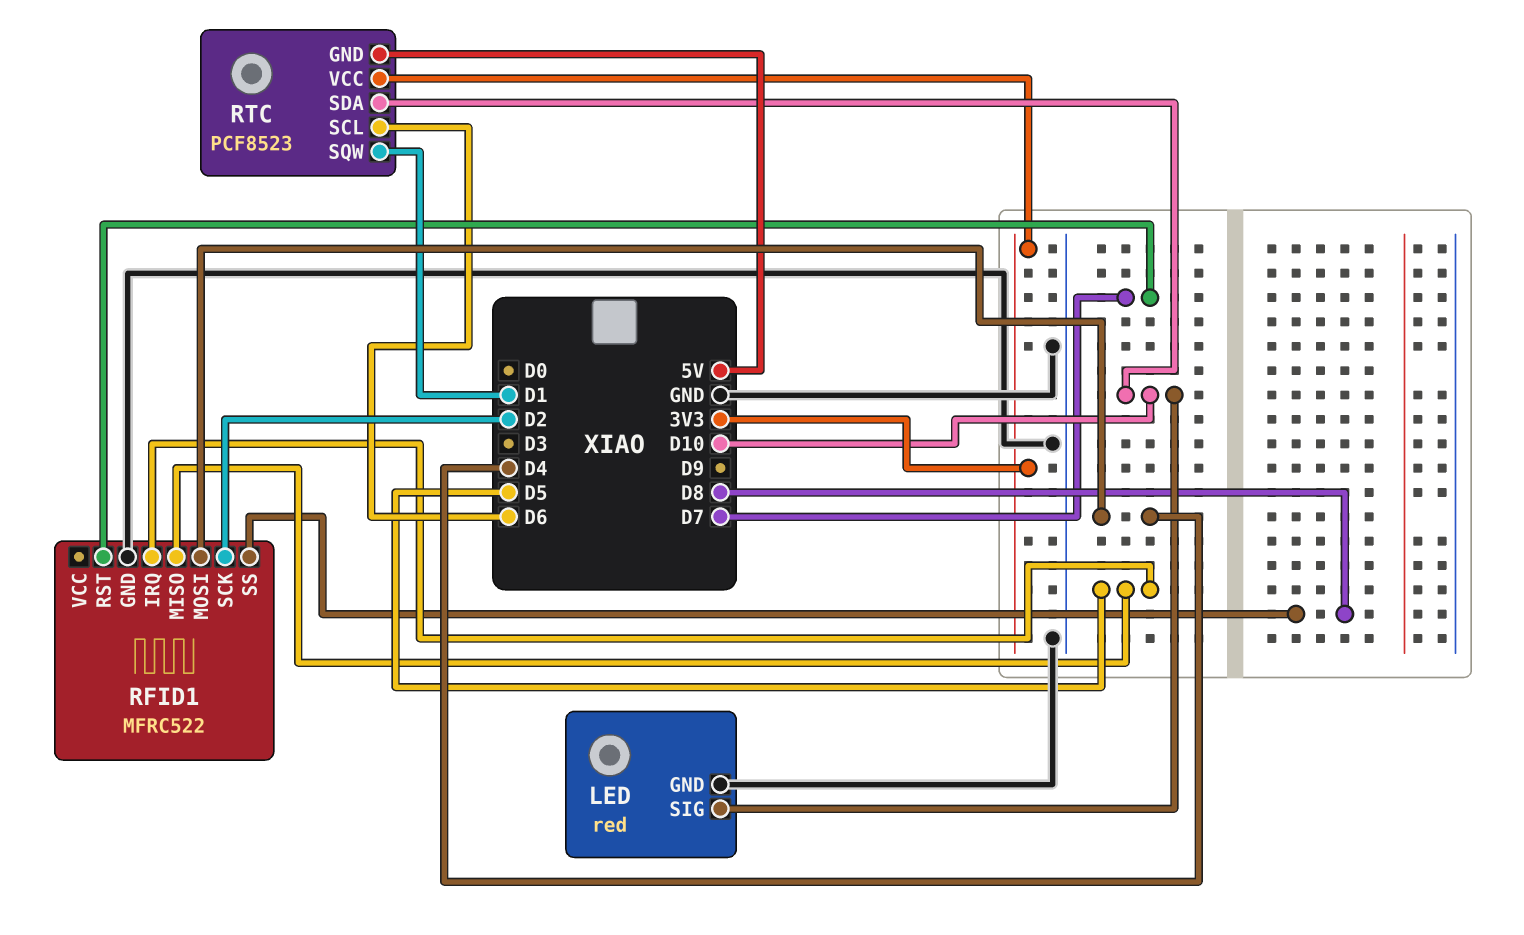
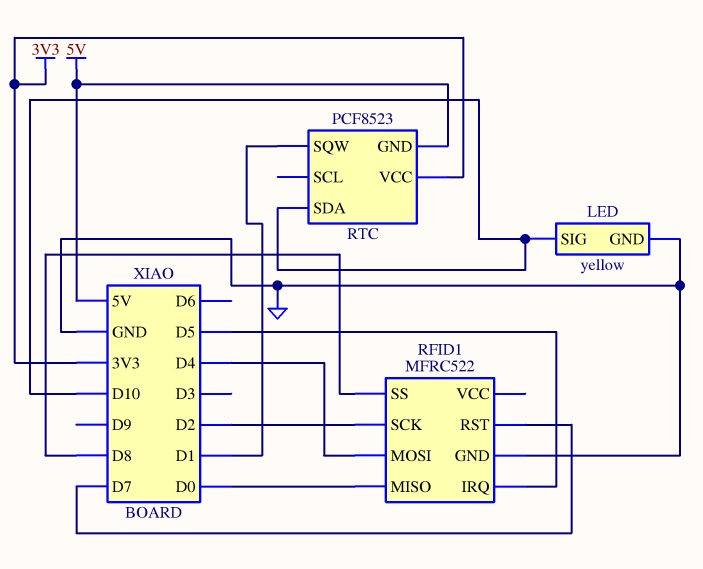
LED: red -> yellow
RFID1 pin MISO: D5 -> D0
RTC pin SCL: D6 -> none

